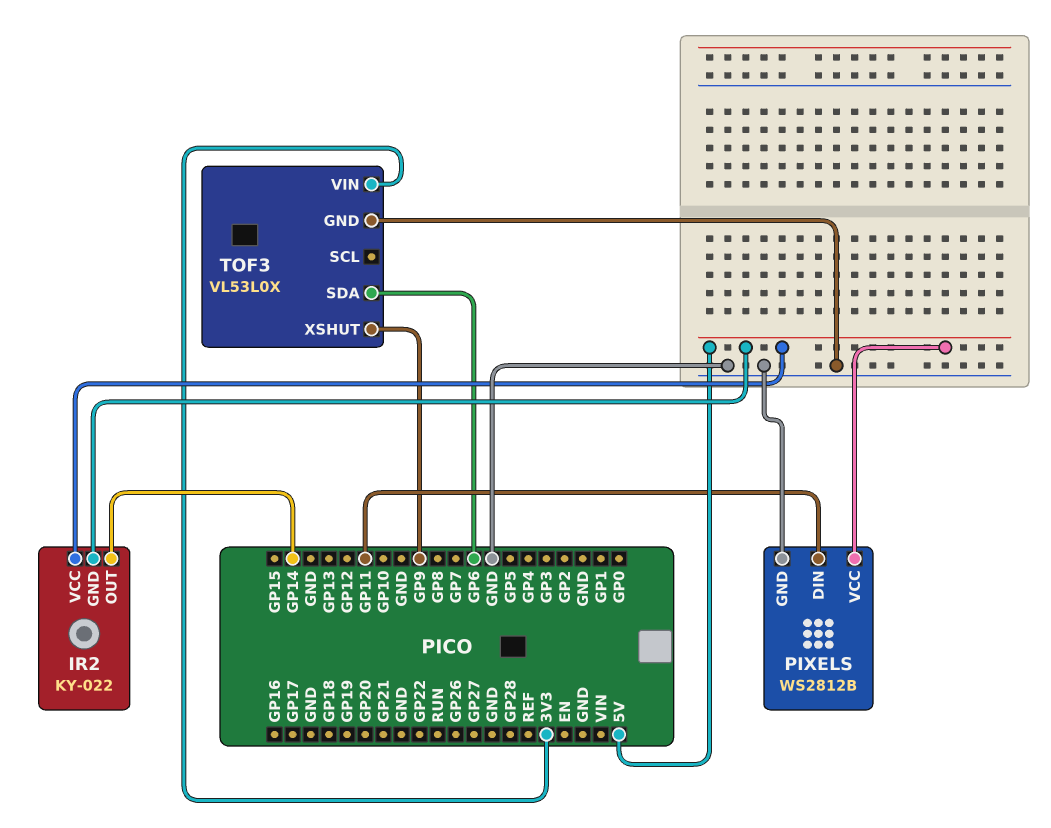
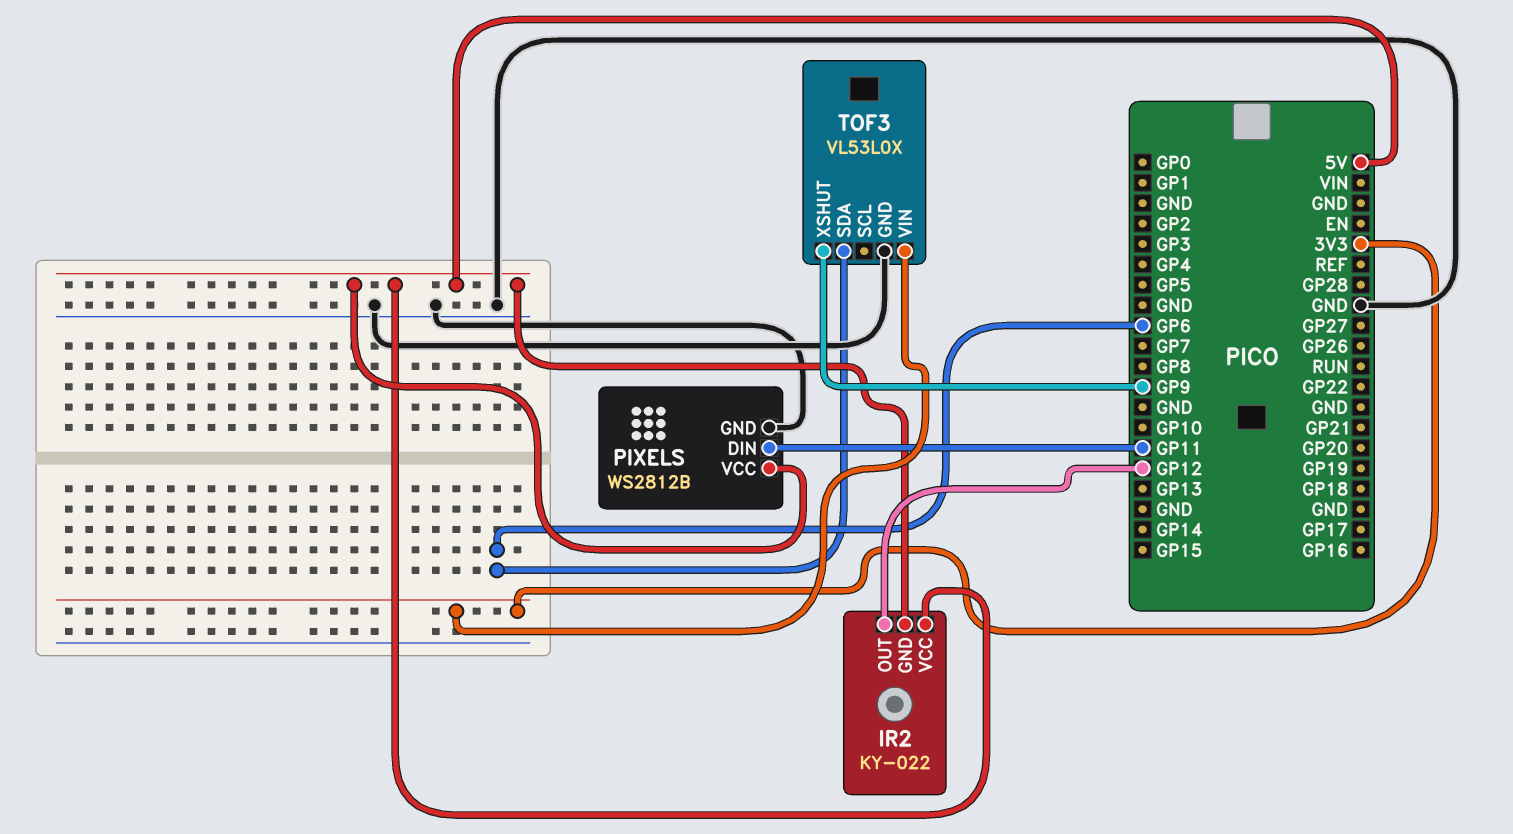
IR2 pin OUT: GP14 -> GP12

